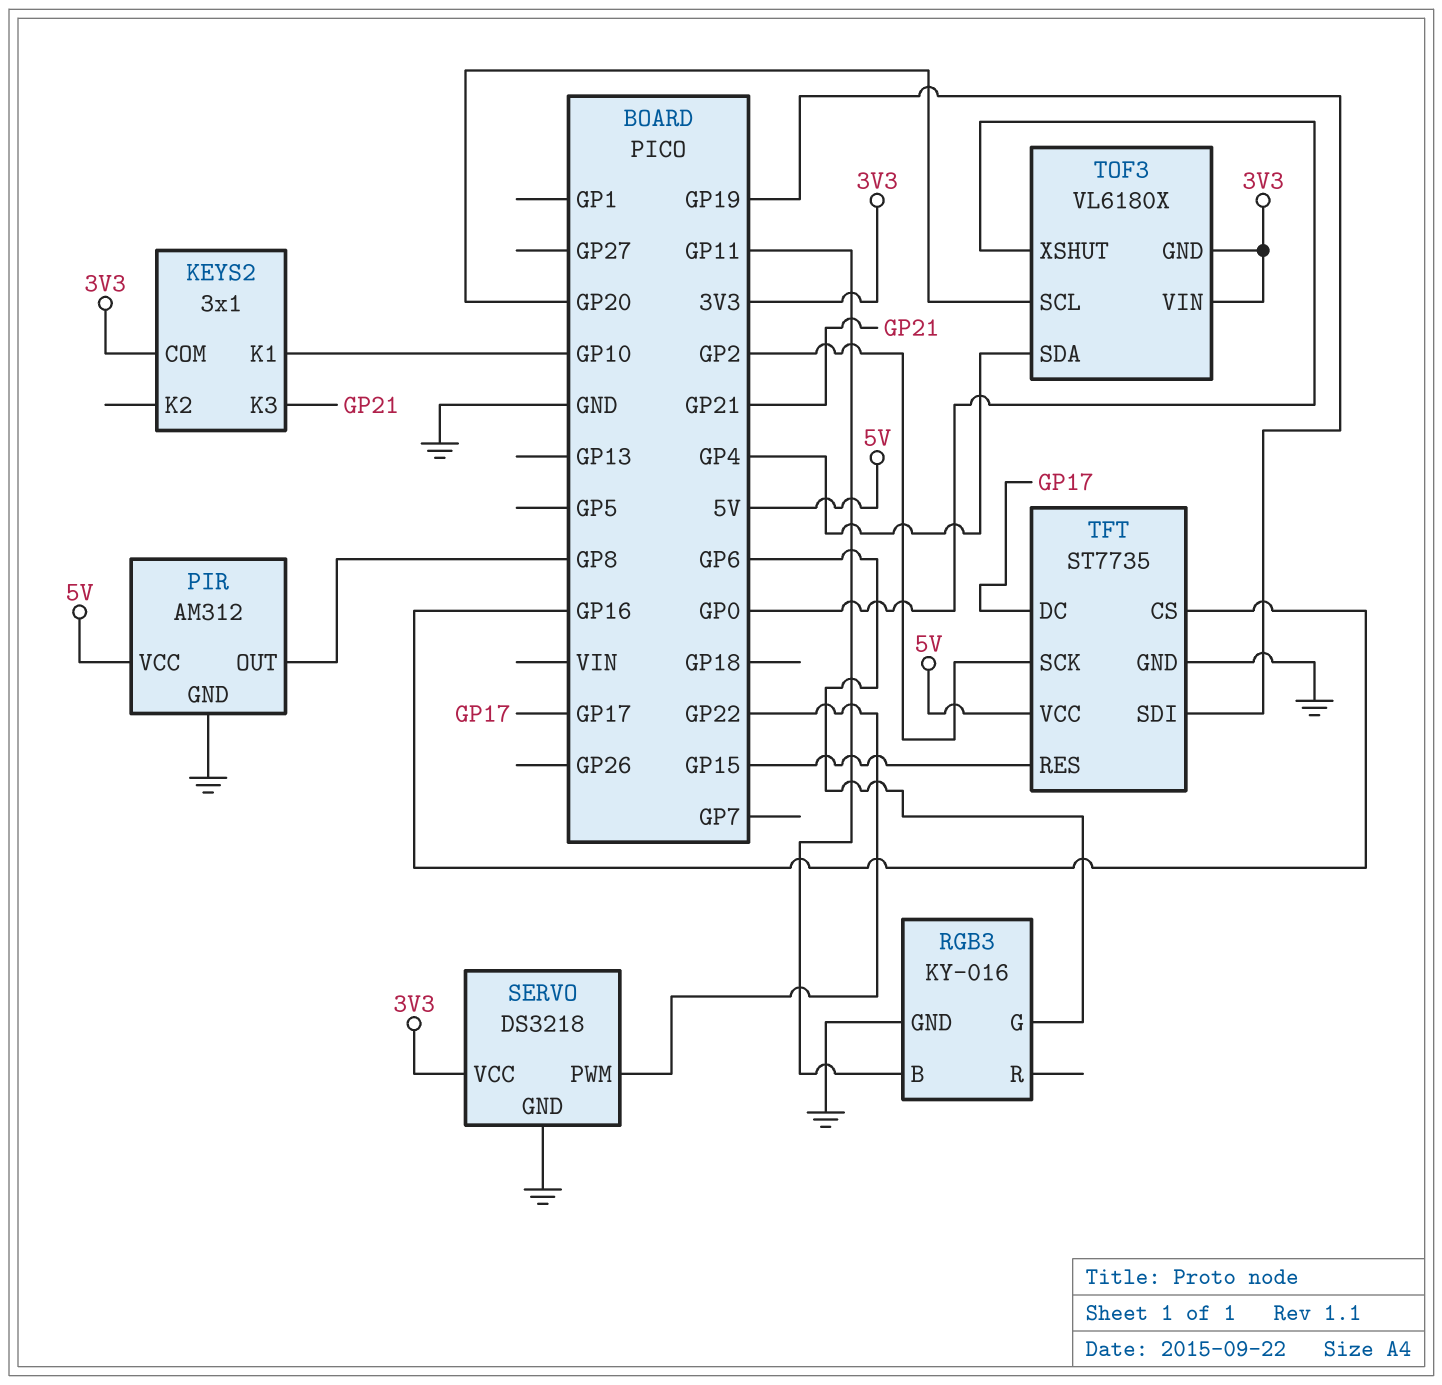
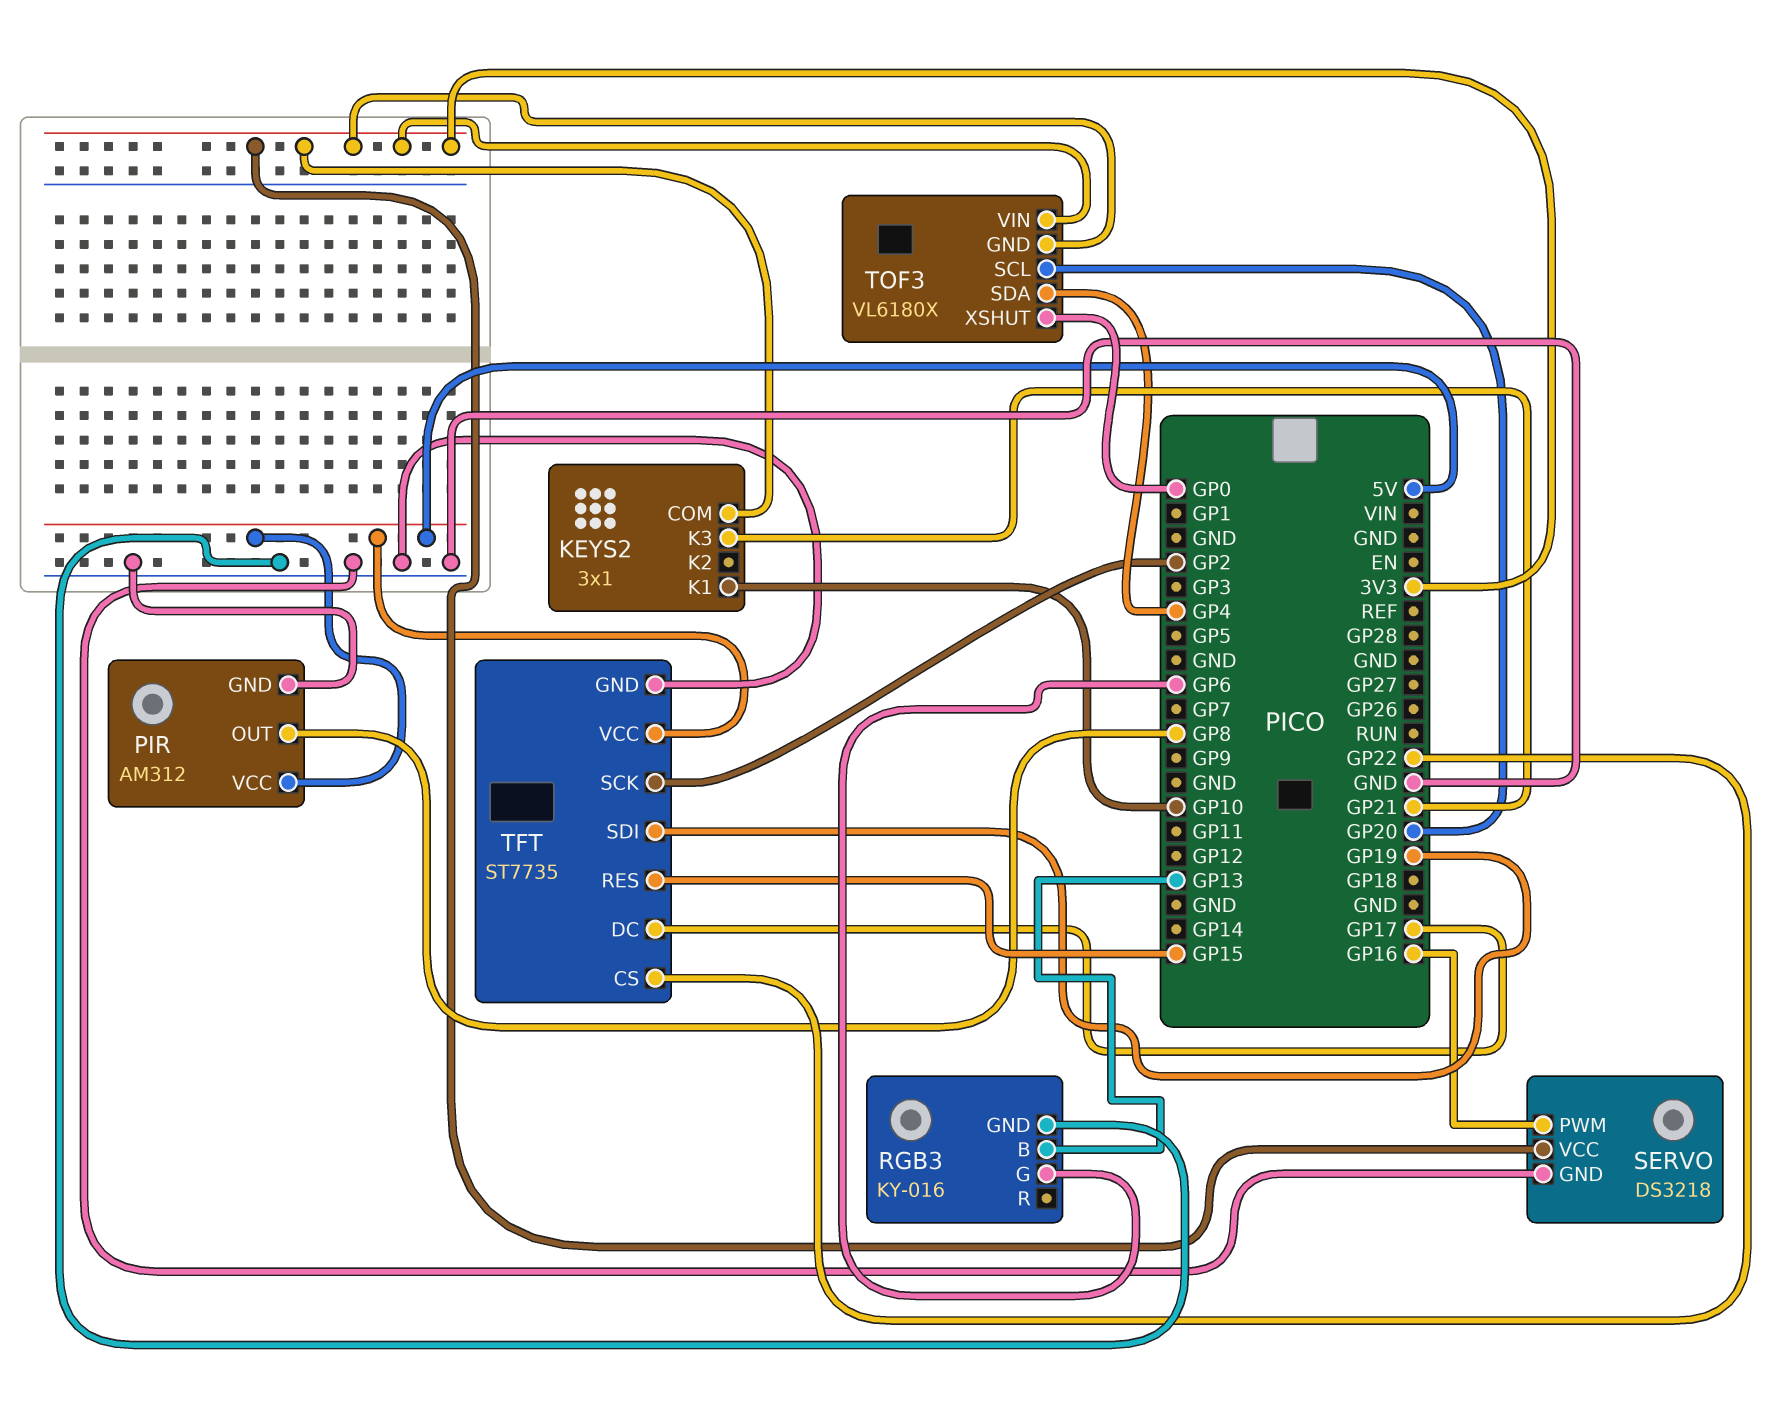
RGB3 pin B: GP11 -> GP13
SERVO pin PWM: GP22 -> GP16
TFT pin CS: GP16 -> GP22

